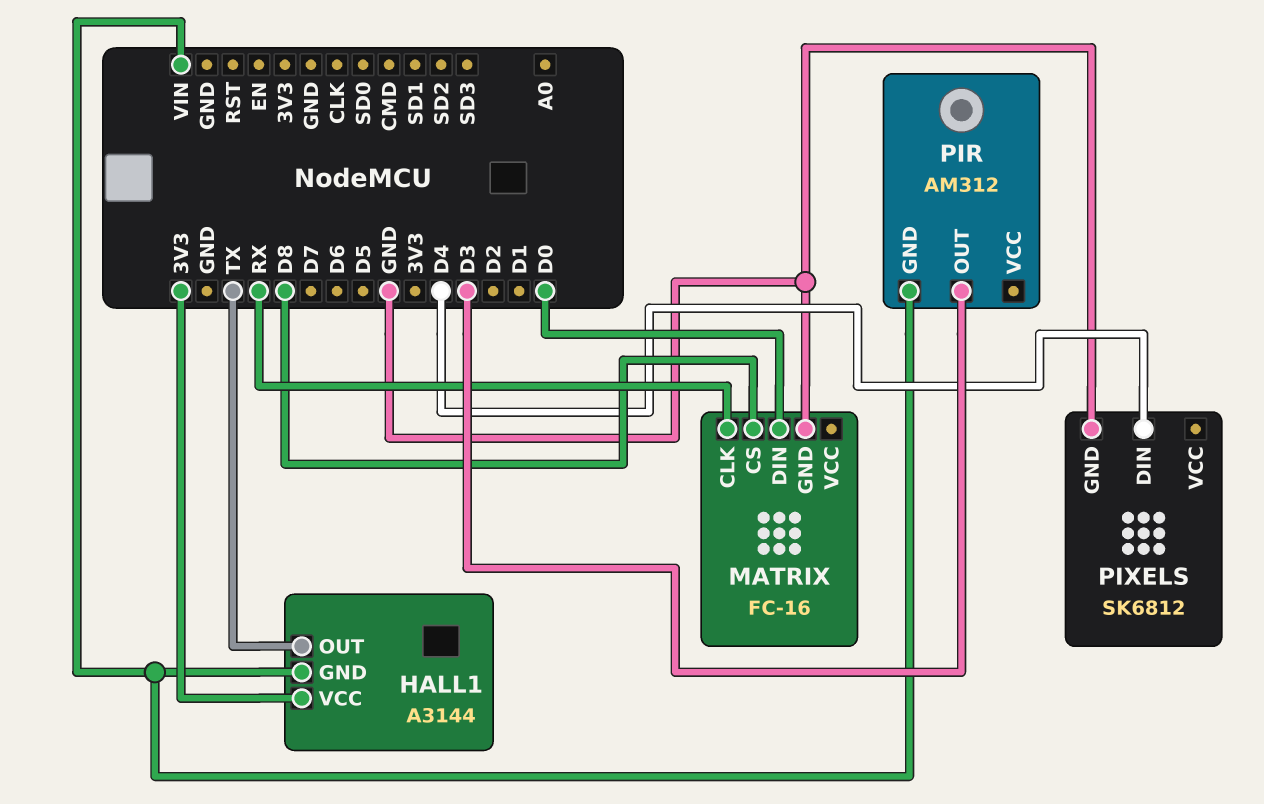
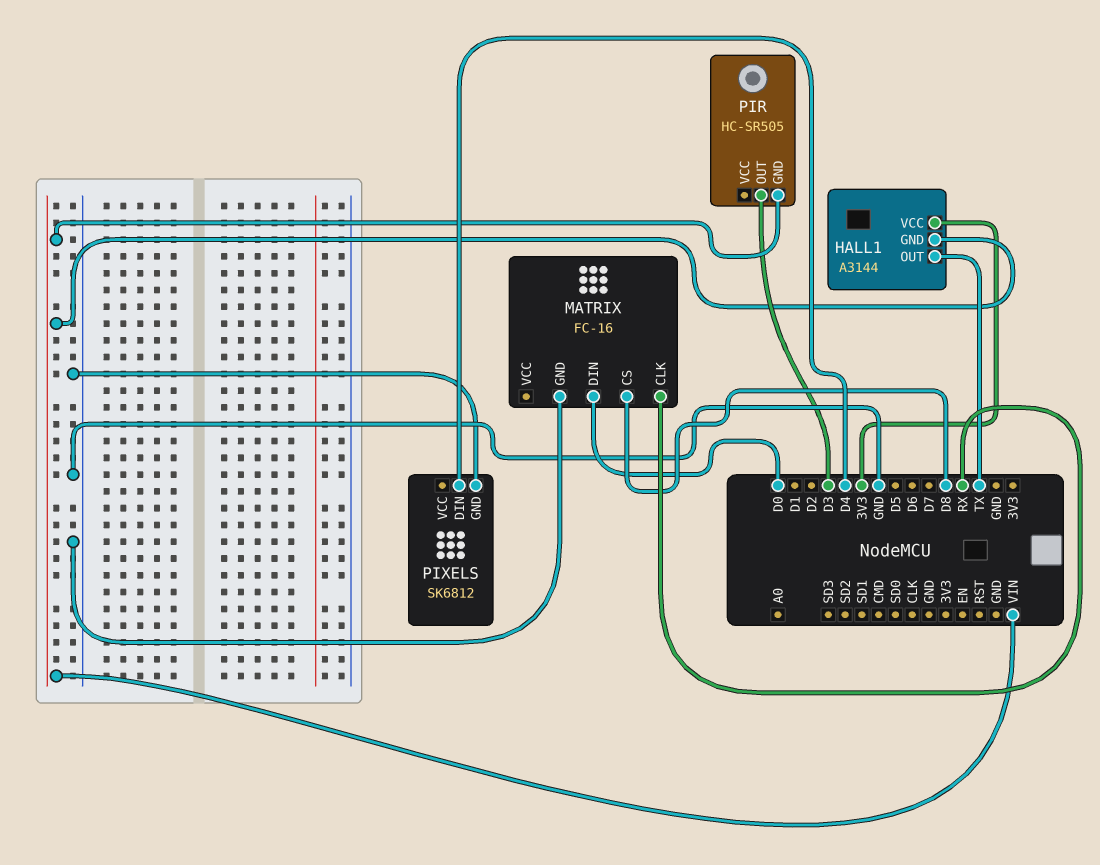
PIR: AM312 -> HC-SR505

